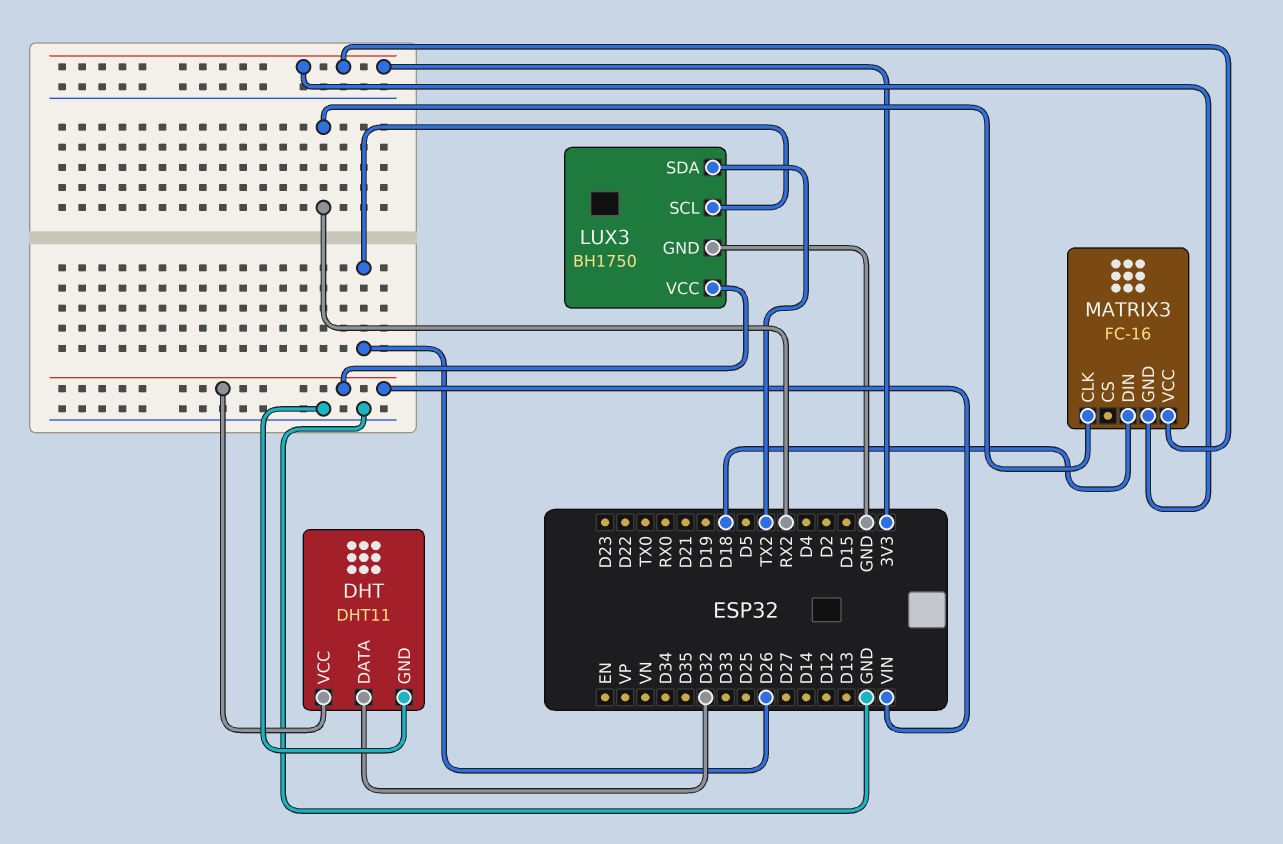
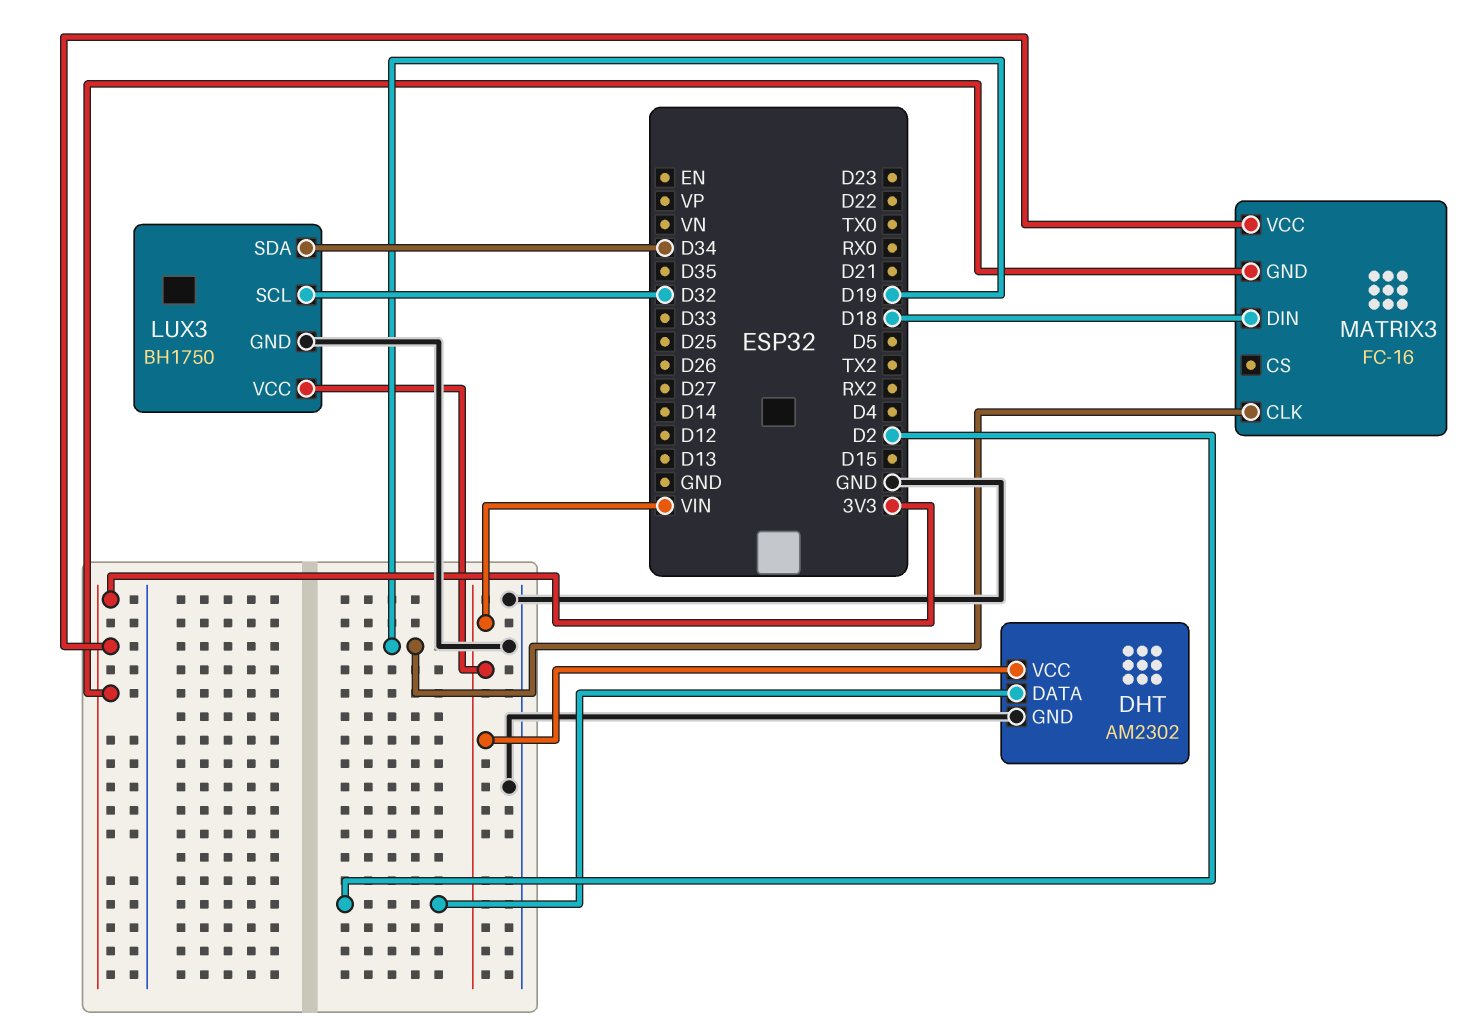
DHT: DHT11 -> AM2302
DHT pin DATA: D32 -> D2
LUX3 pin SCL: D26 -> D32
LUX3 pin SDA: TX2 -> D34
MATRIX3 pin CLK: RX2 -> D19

